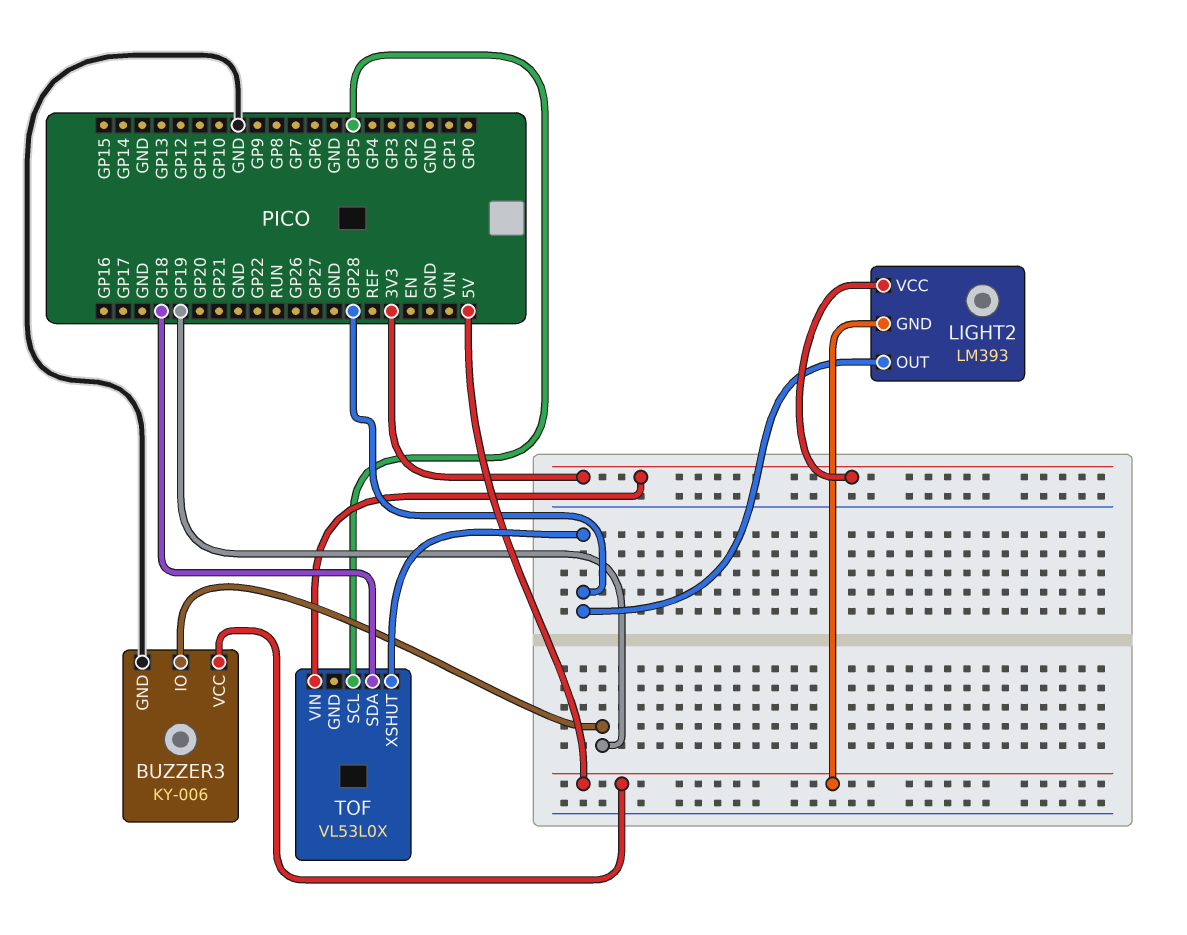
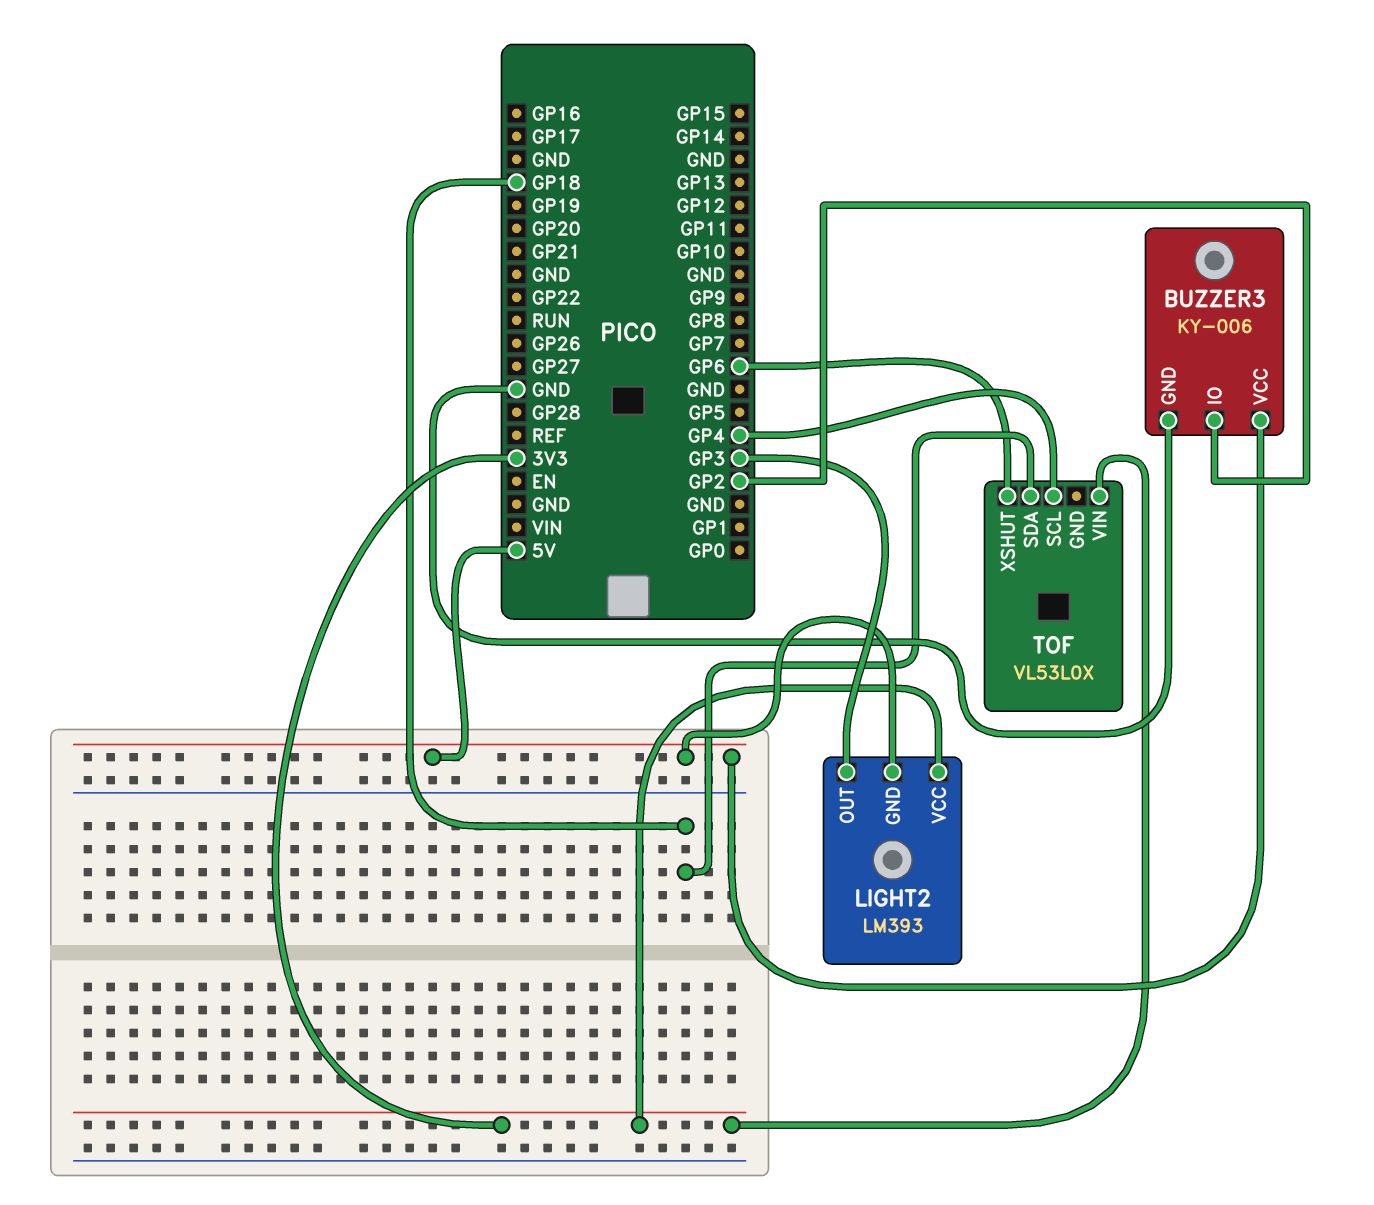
BUZZER3 pin IO: GP19 -> GP2
LIGHT2 pin OUT: GP28 -> GP3
TOF pin SCL: GP5 -> GP4
TOF pin XSHUT: GP28 -> GP6

